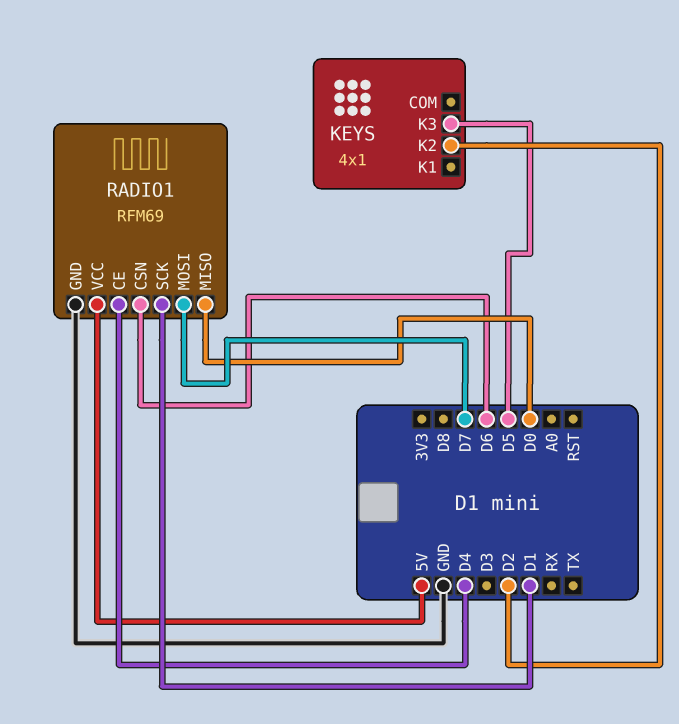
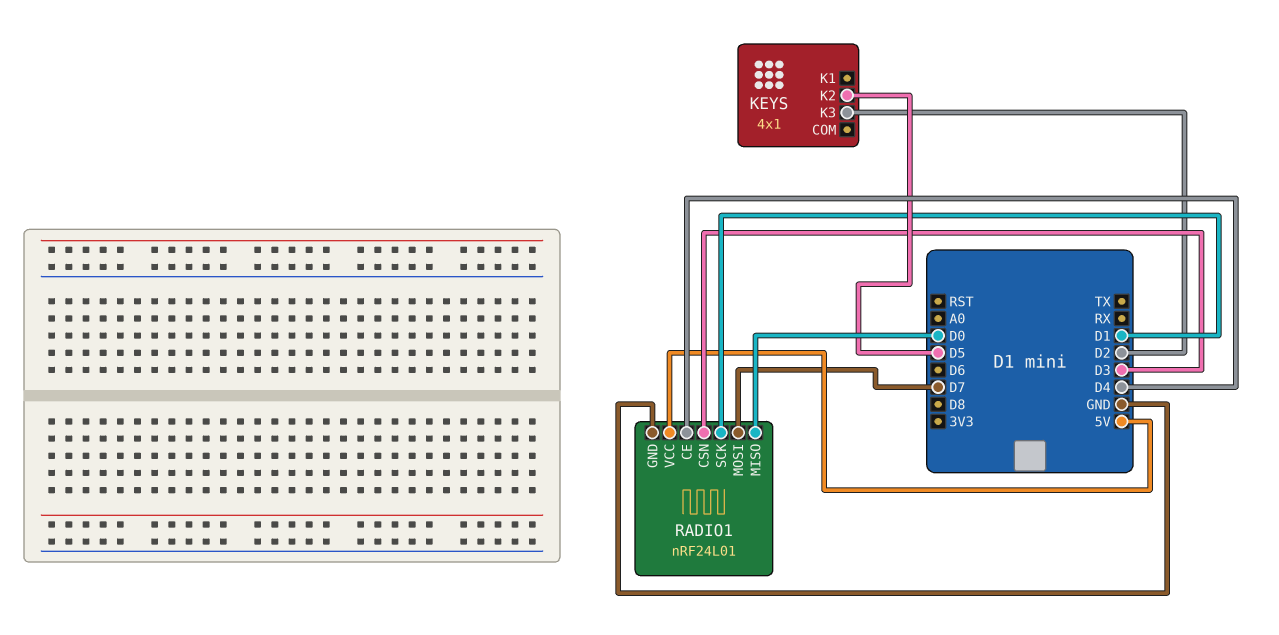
KEYS pin K2: D2 -> D5
KEYS pin K3: D5 -> D2
RADIO1: RFM69 -> nRF24L01
RADIO1 pin CSN: D6 -> D3

